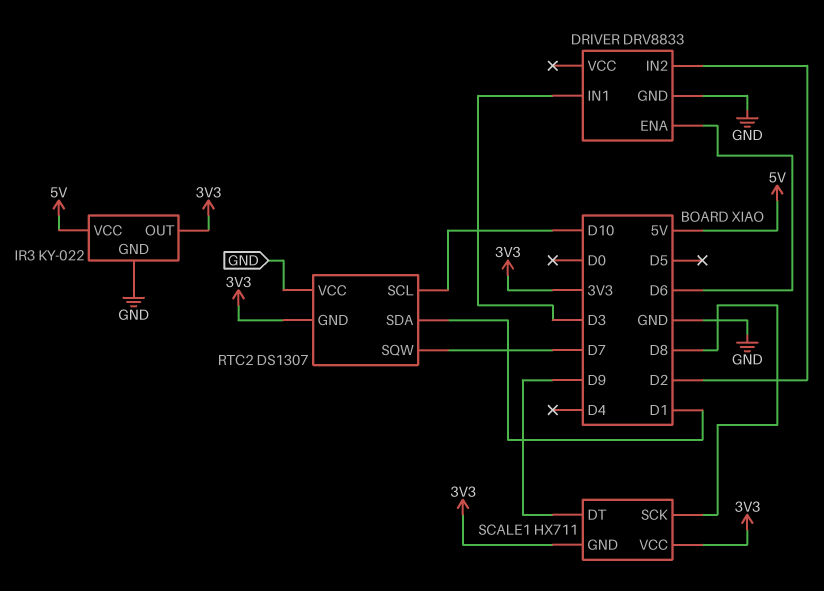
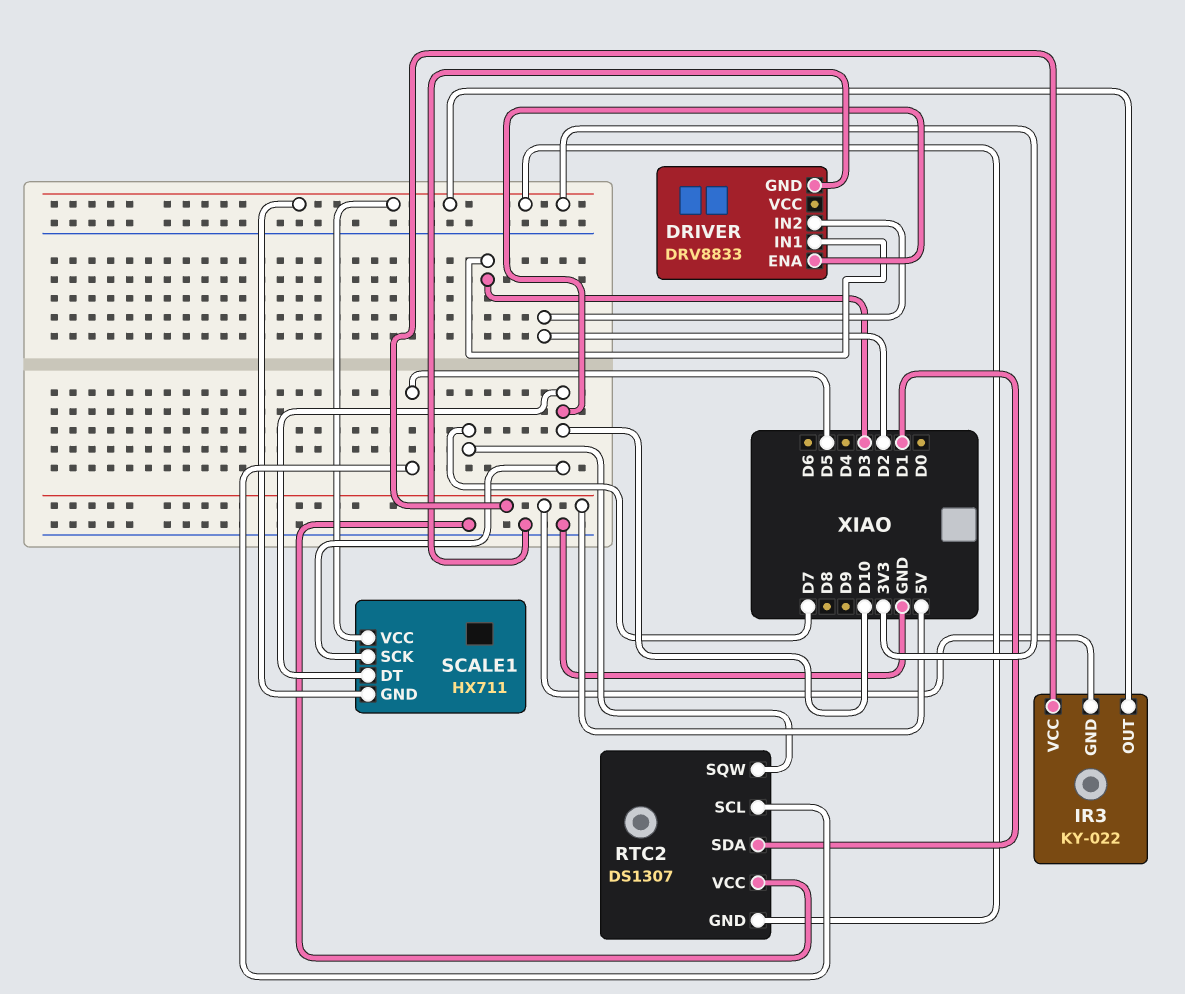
DRIVER pin ENA: D6 -> D10
IR3 pin GND: GND -> 5V
RTC2 pin SCL: D10 -> D5
SCALE1 pin DT: D9 -> D10
SCALE1 pin SCK: D8 -> D10

